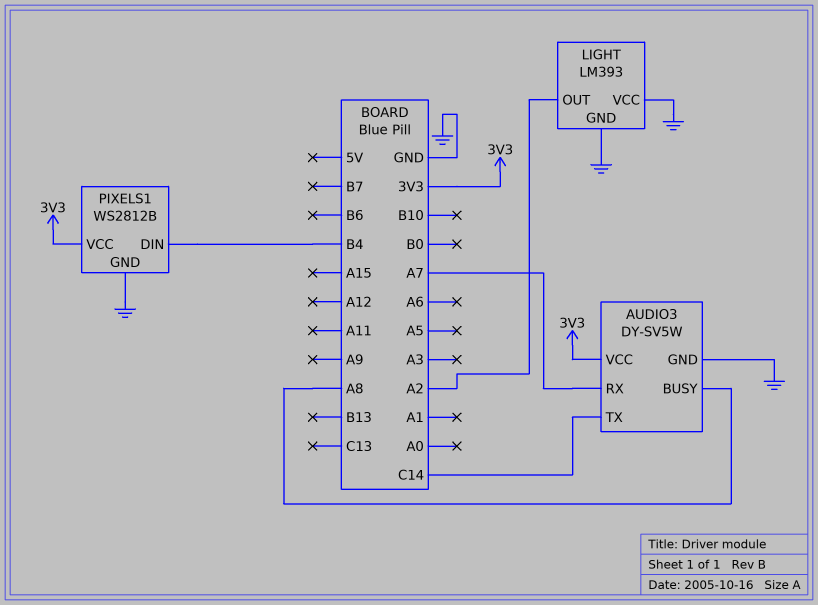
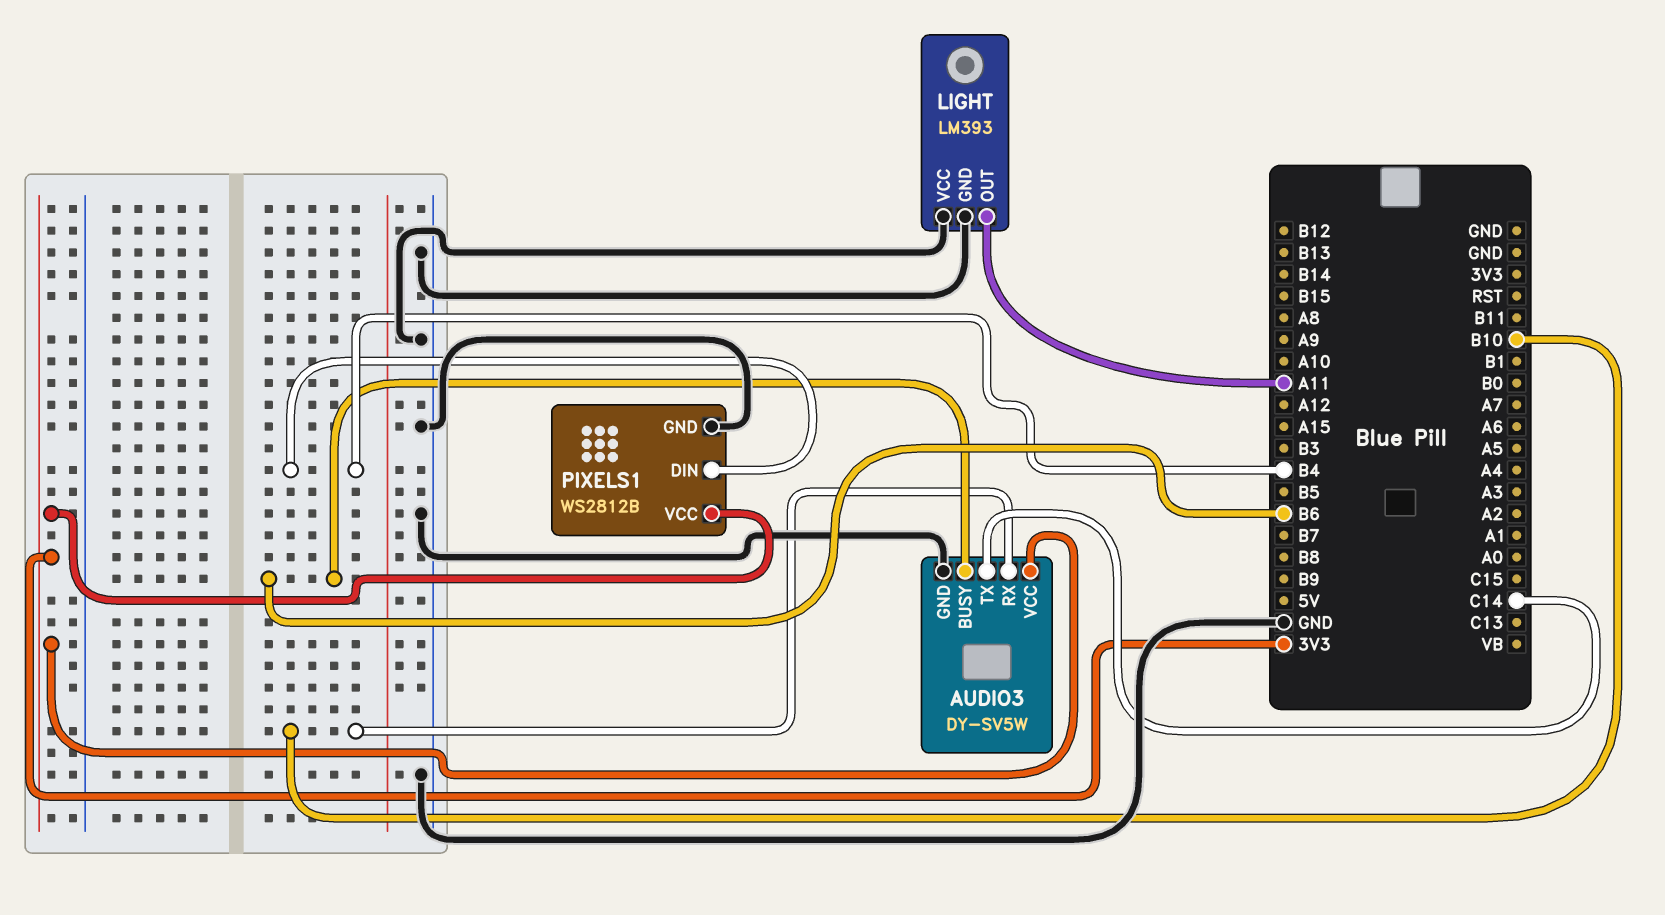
AUDIO3 pin BUSY: A8 -> B6
AUDIO3 pin RX: A7 -> B10
LIGHT pin OUT: A2 -> A11

